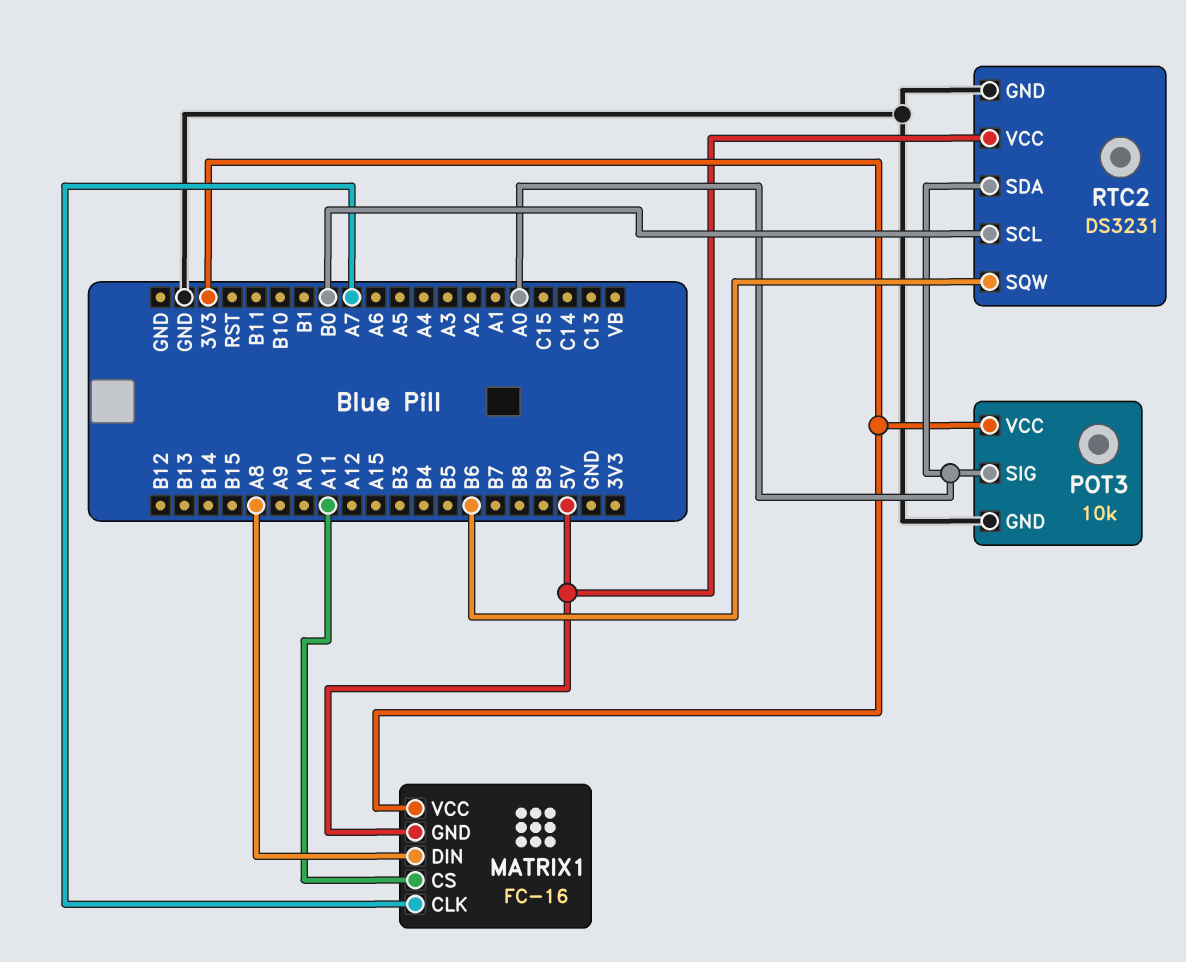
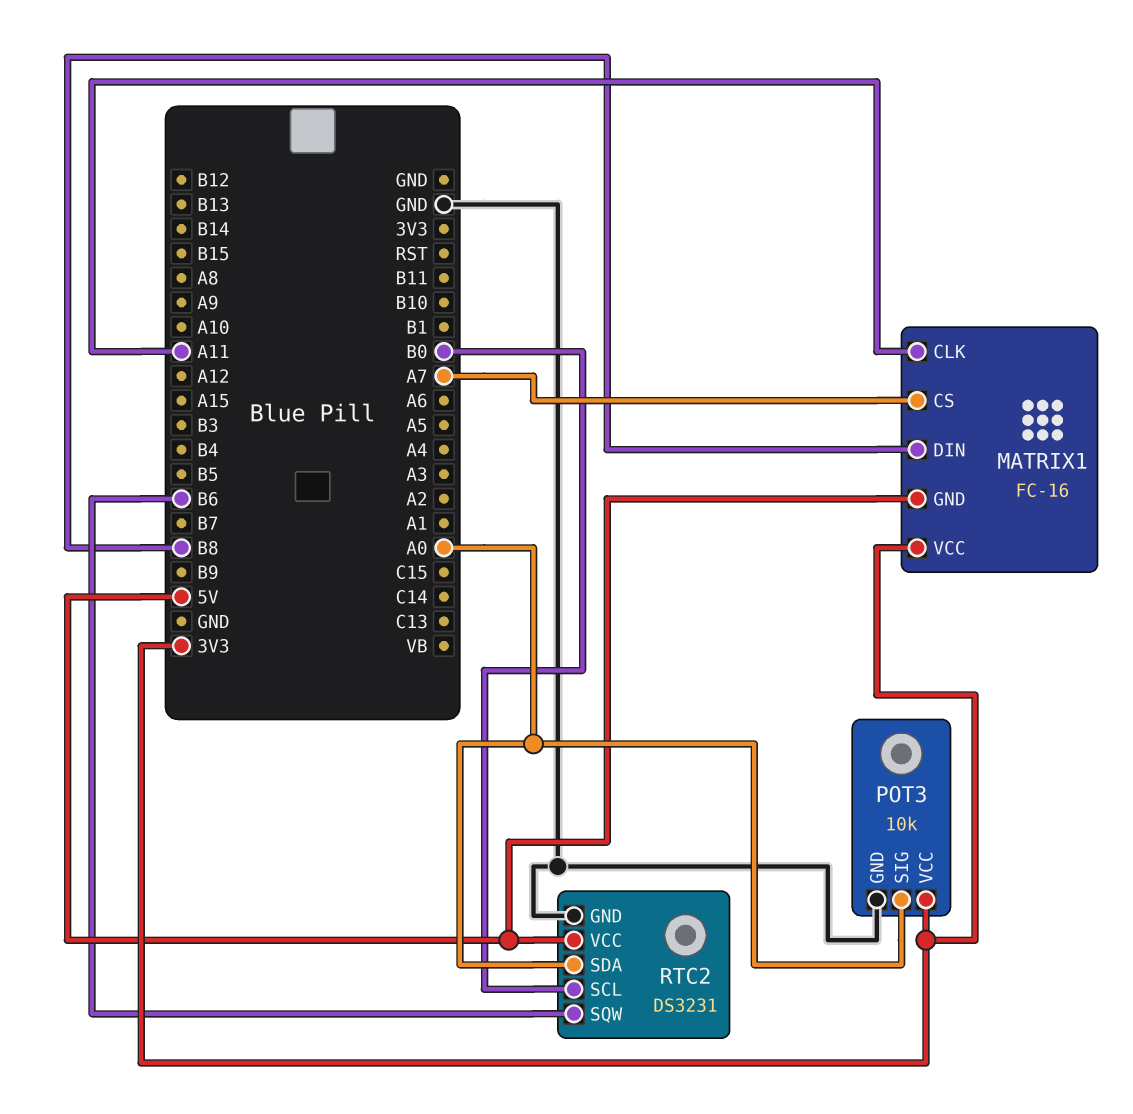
MATRIX1 pin CLK: A7 -> A11
MATRIX1 pin CS: A11 -> A7
MATRIX1 pin DIN: A8 -> B8

